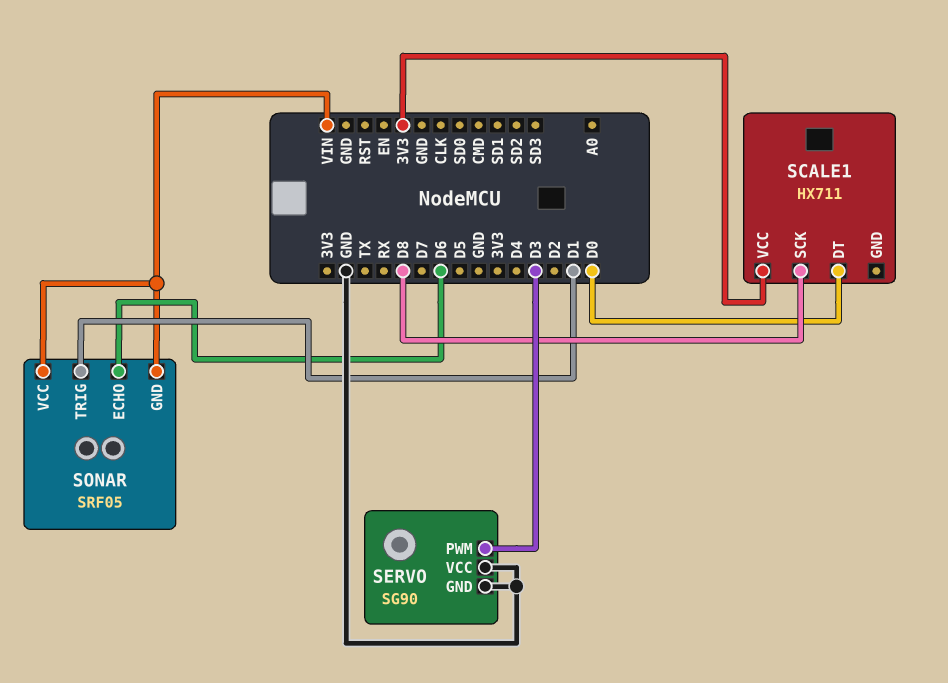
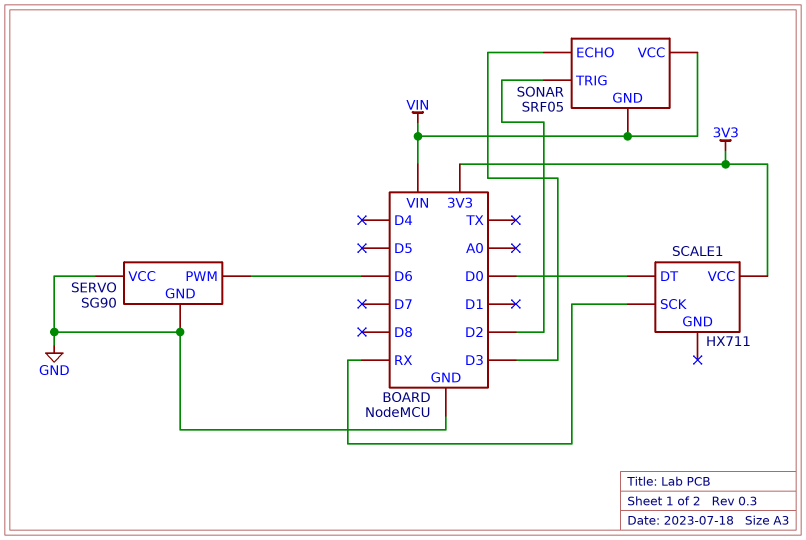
SCALE1 pin SCK: D8 -> RX
SERVO pin PWM: D3 -> D6
SONAR pin ECHO: D6 -> D3
SONAR pin TRIG: D1 -> D2

